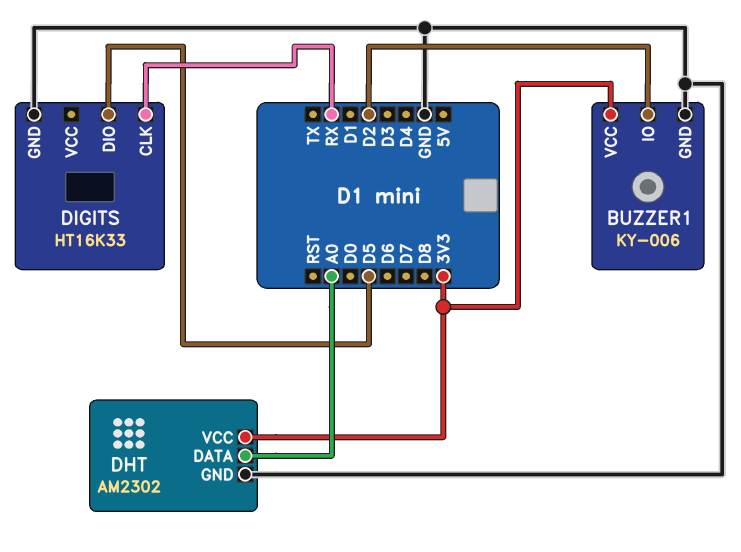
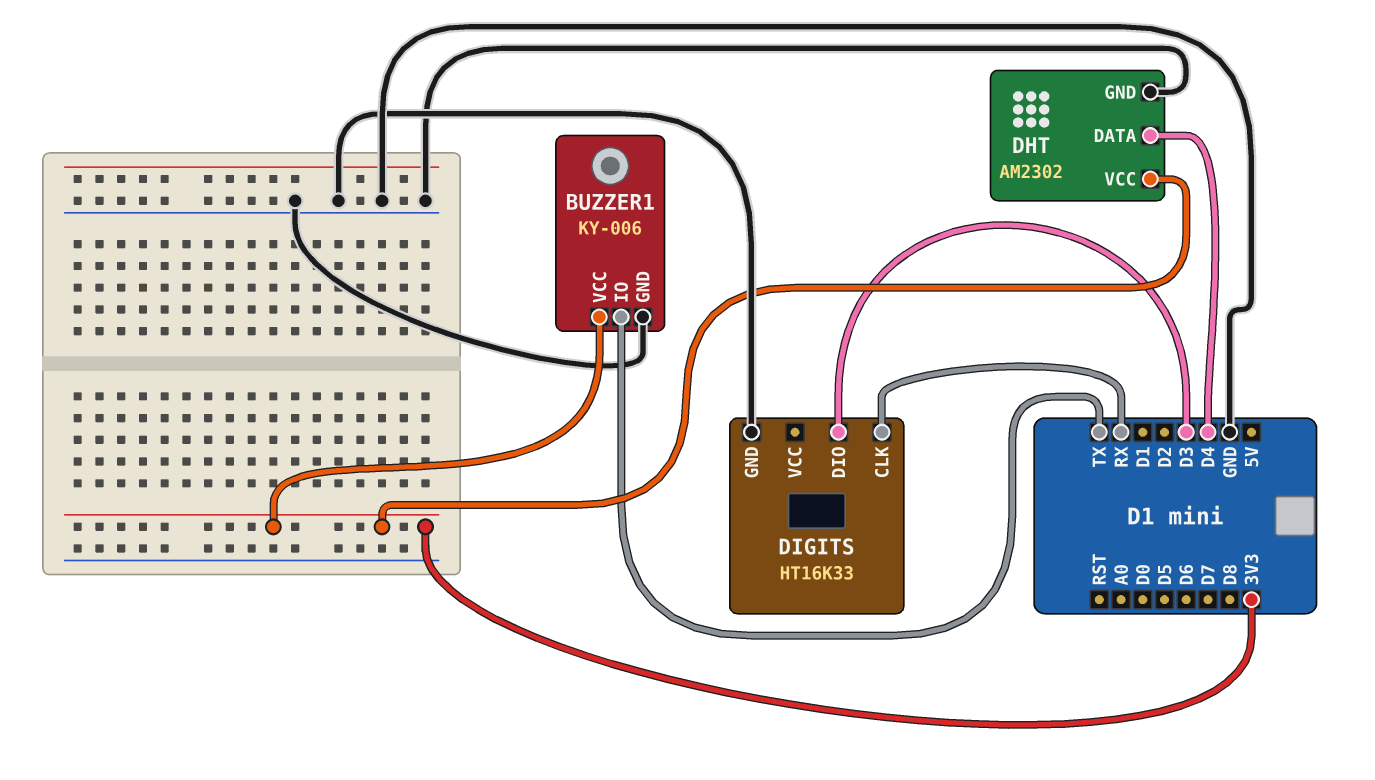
BUZZER1 pin IO: D2 -> TX
DHT pin DATA: A0 -> D4
DIGITS pin DIO: D5 -> D3

